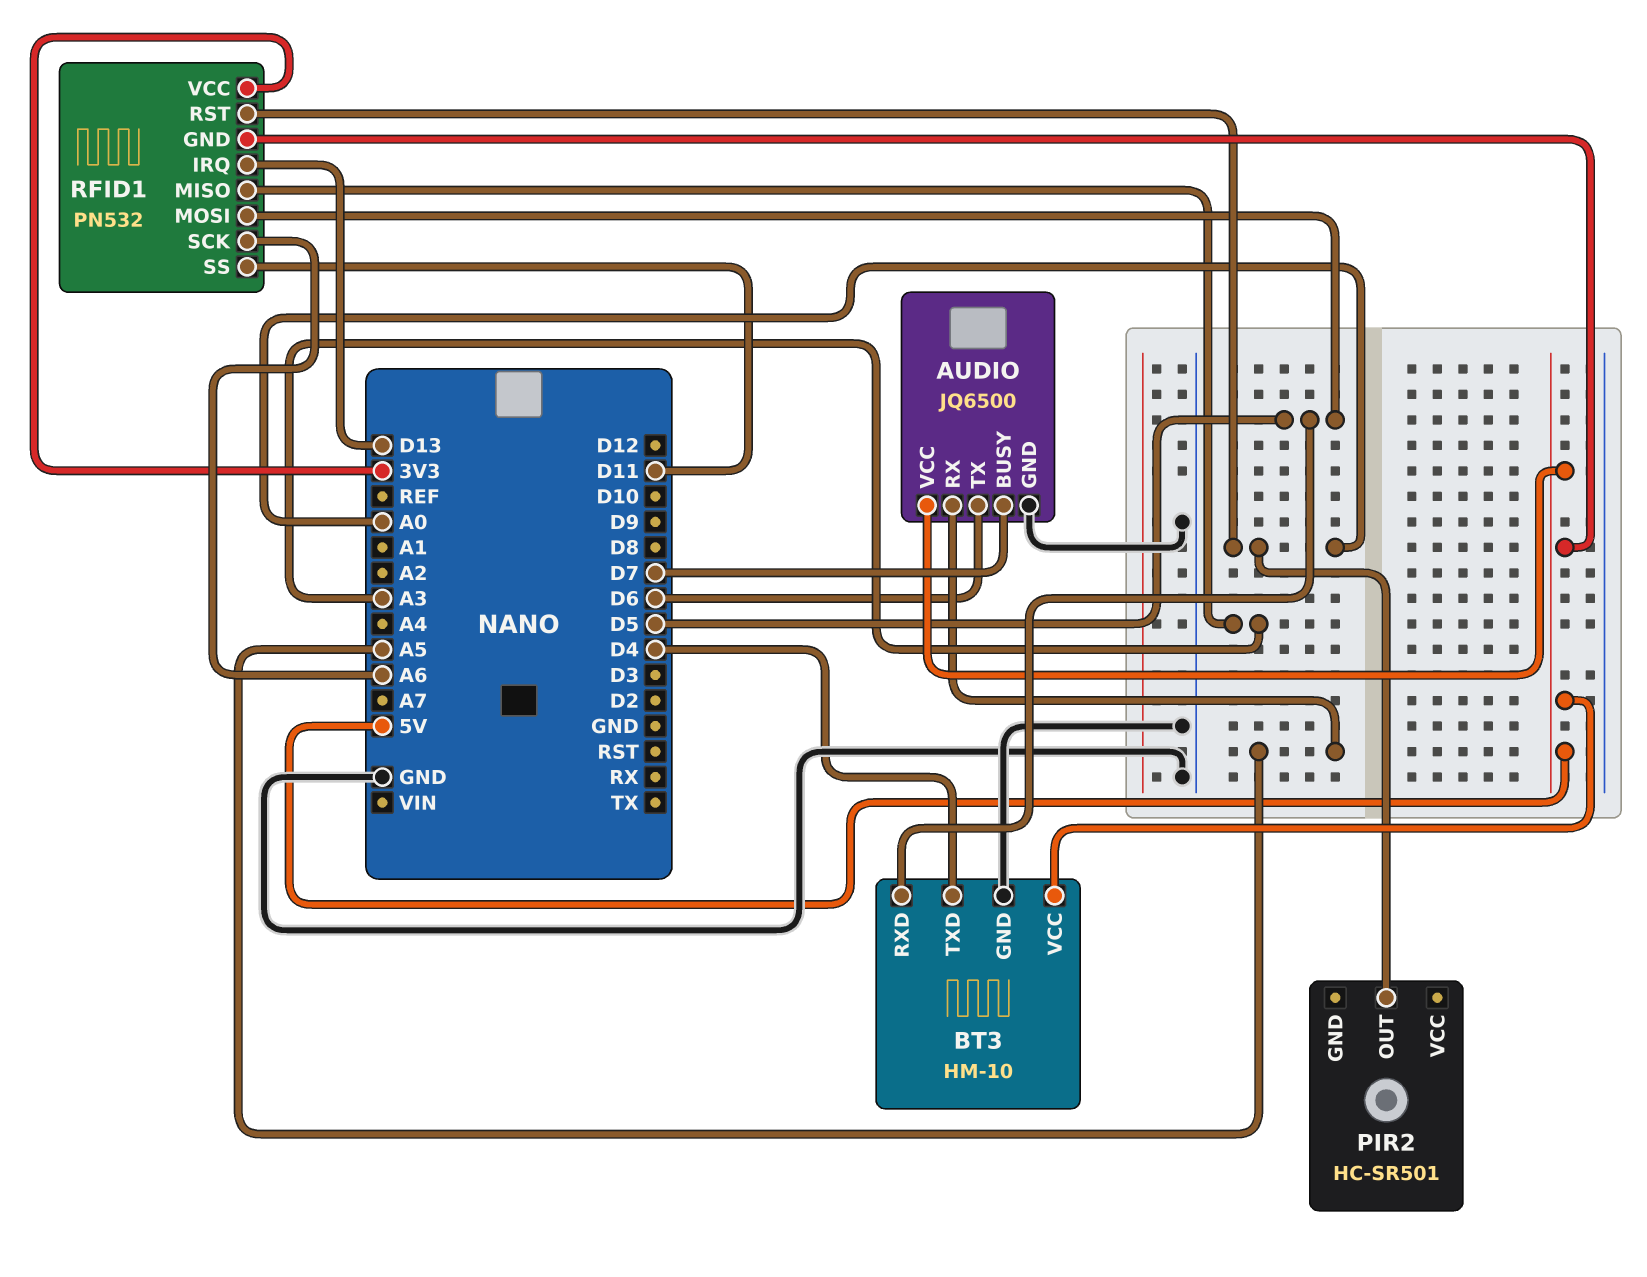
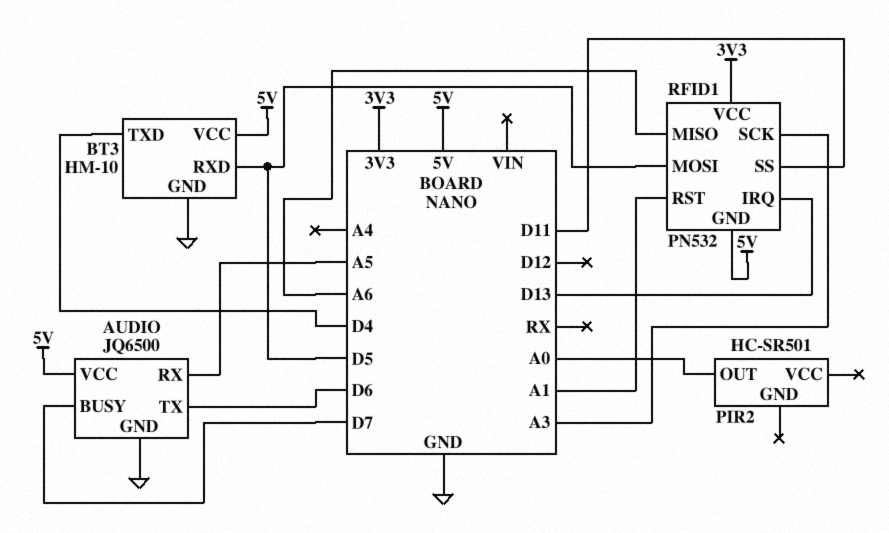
RFID1 pin MISO: A3 -> A6
RFID1 pin RST: A0 -> A1
RFID1 pin SCK: A6 -> A3

